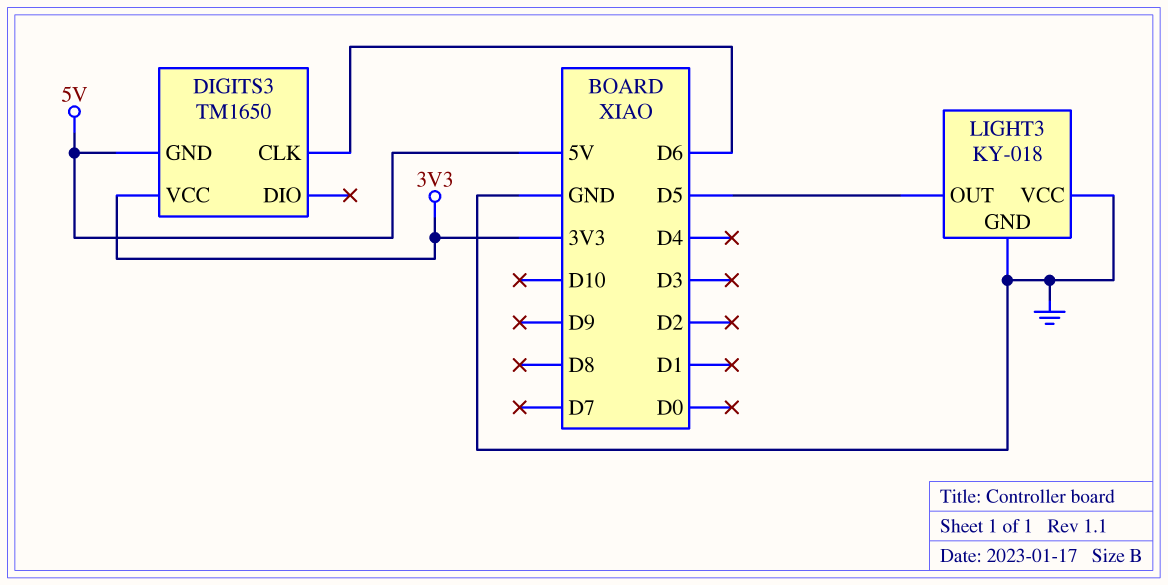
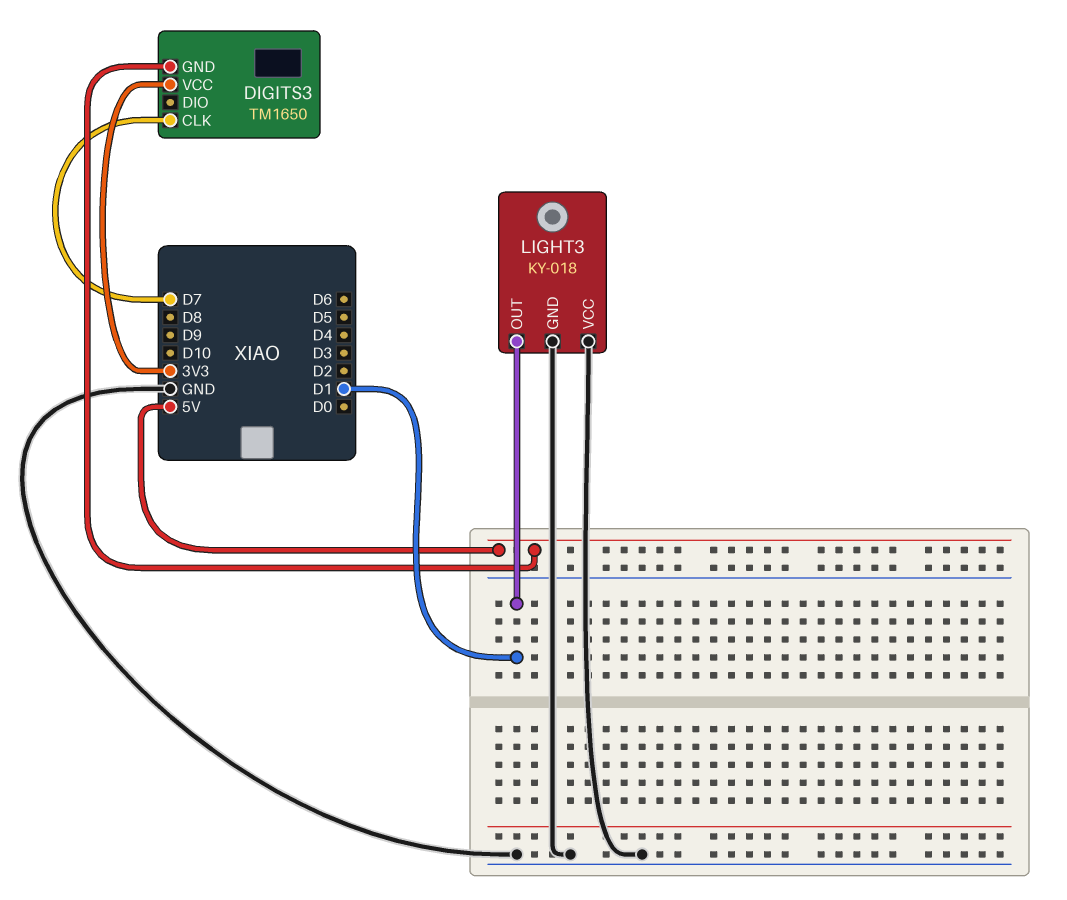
DIGITS3 pin CLK: D6 -> D7
LIGHT3 pin OUT: D5 -> D1

